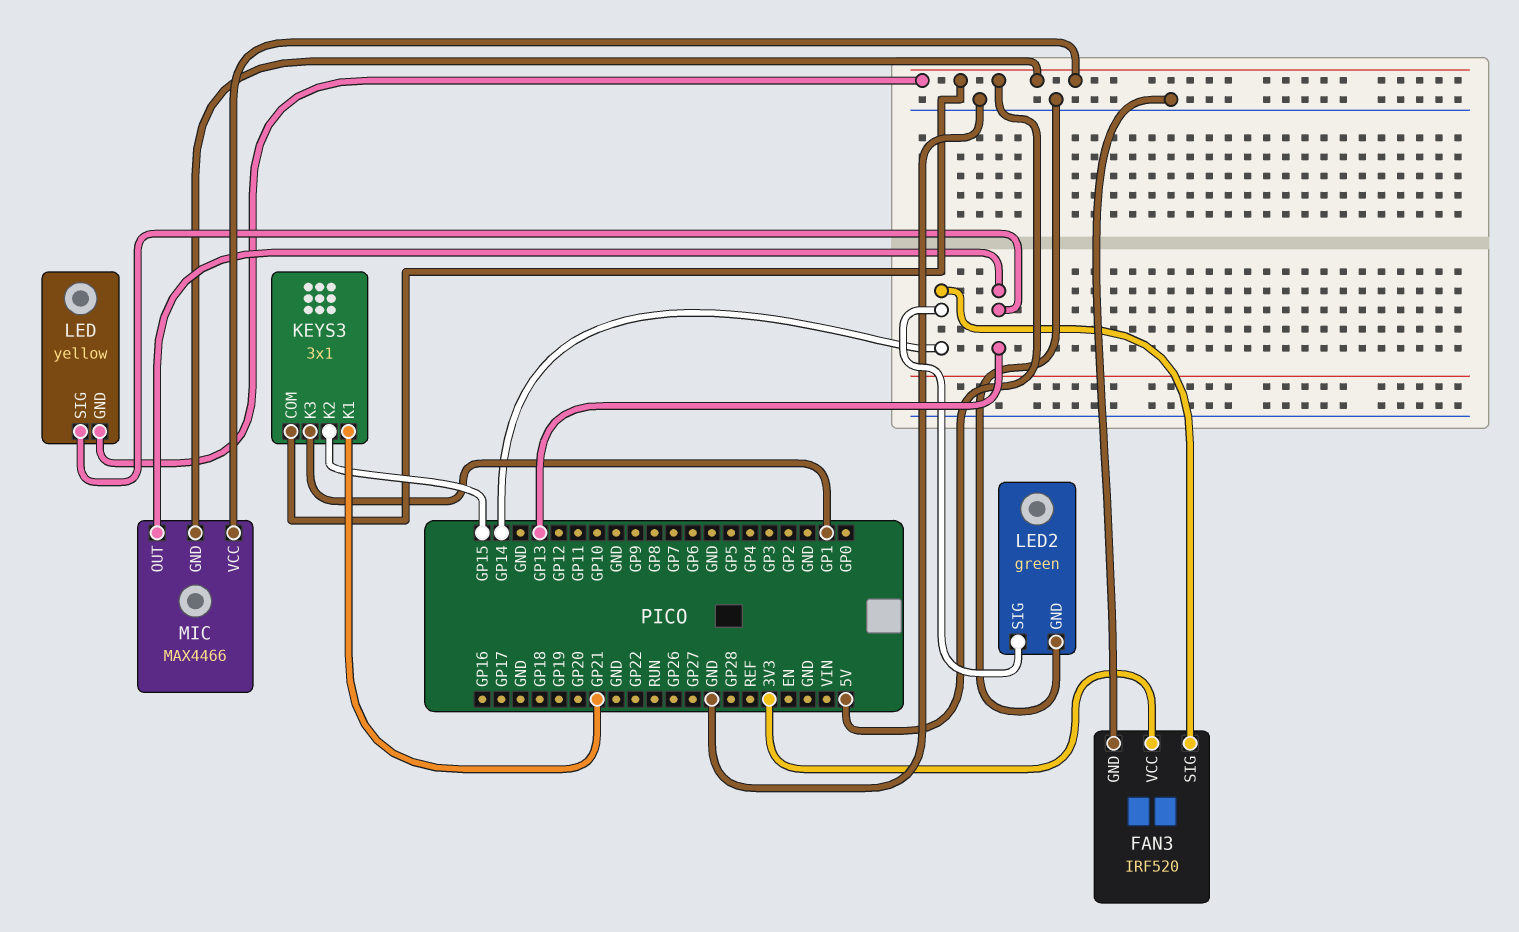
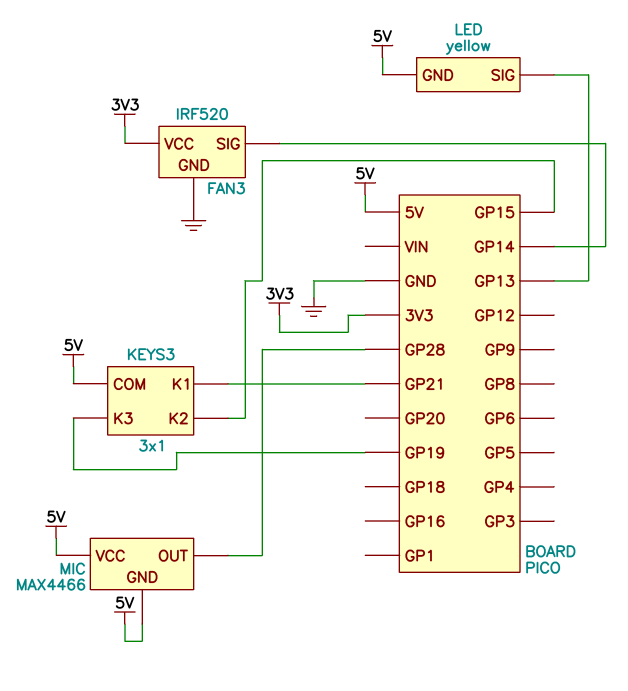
KEYS3 pin K3: GP1 -> GP19
LED2: green -> none
LED2 pin GND: GND -> none
LED2 pin SIG: GP14 -> none
MIC pin OUT: GP13 -> GP28

